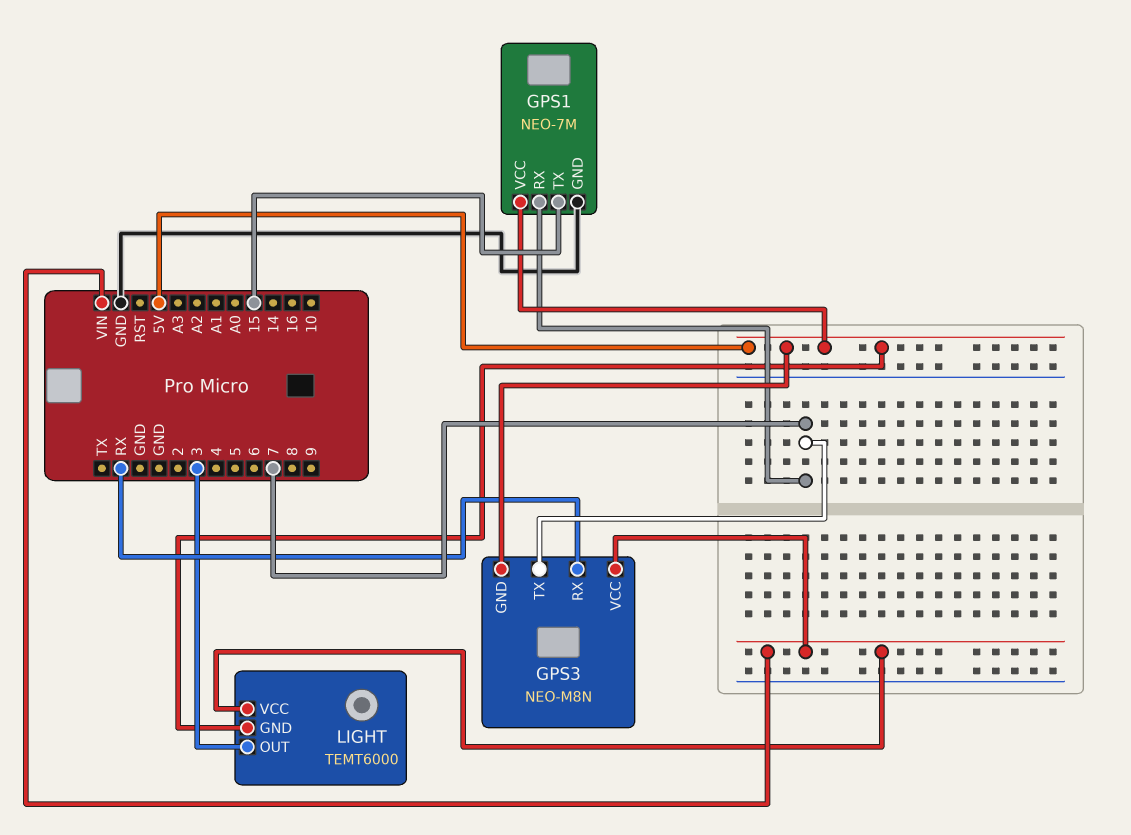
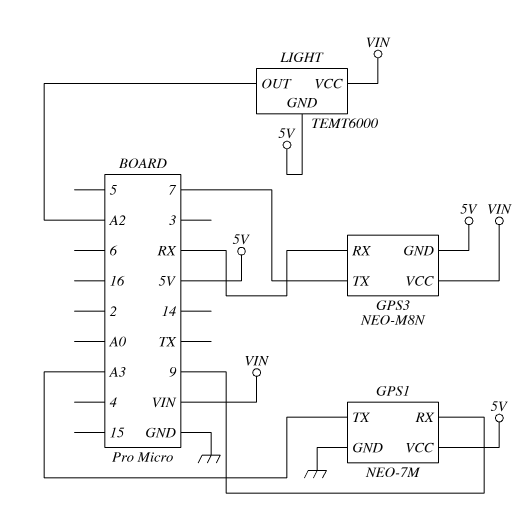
GPS1 pin RX: 7 -> 9
GPS1 pin TX: 15 -> A3
LIGHT pin OUT: 3 -> A2

